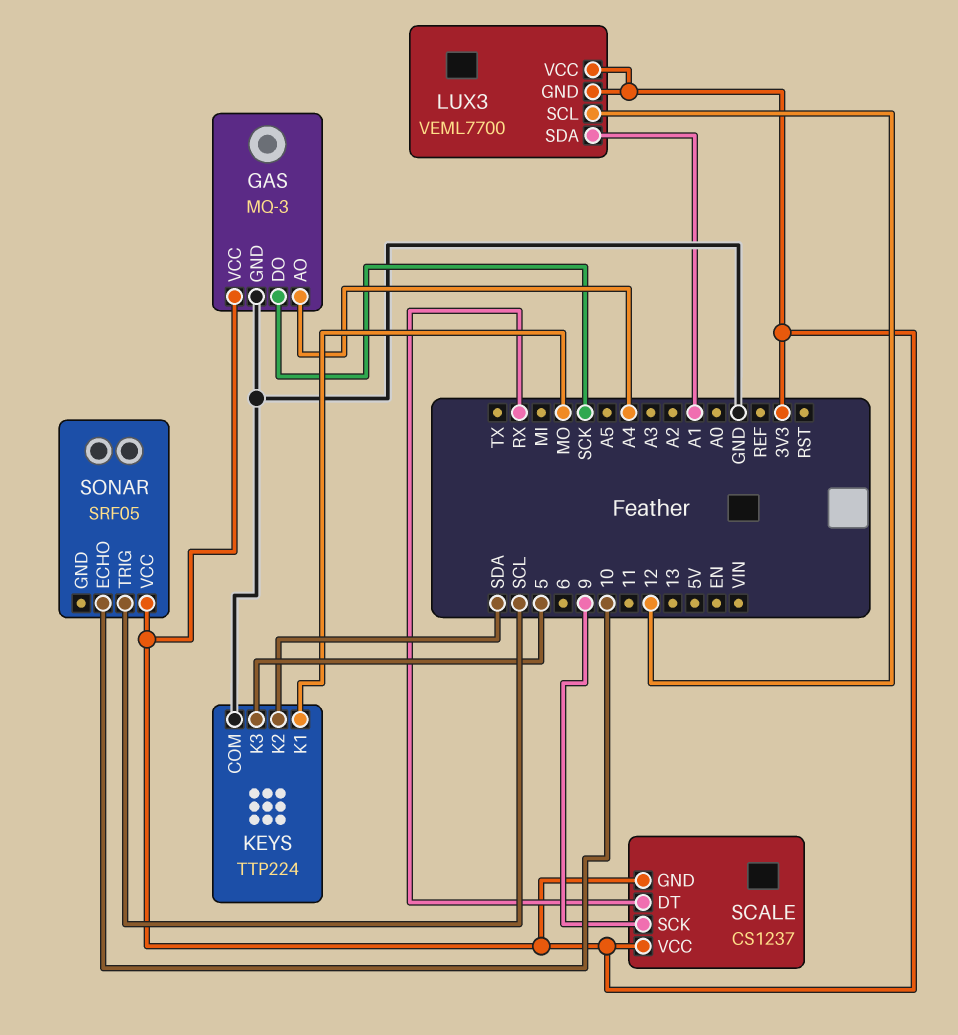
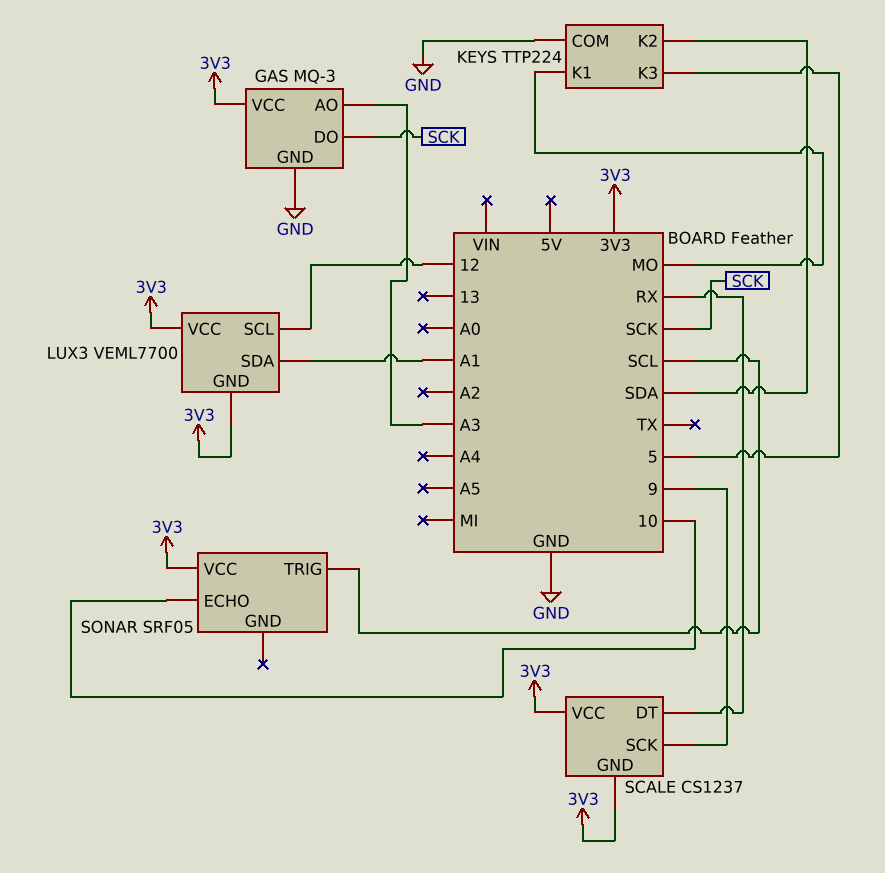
GAS pin AO: A4 -> A3

